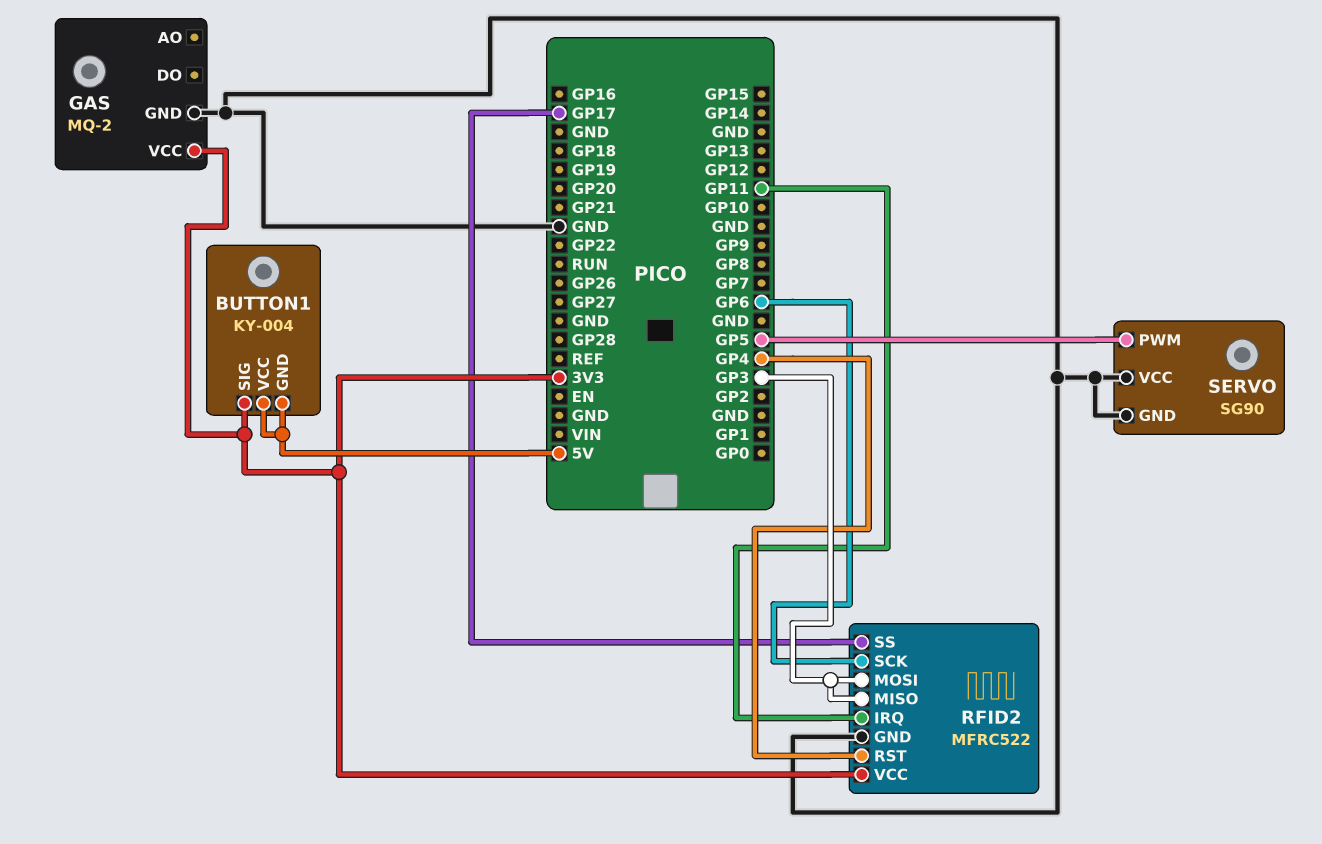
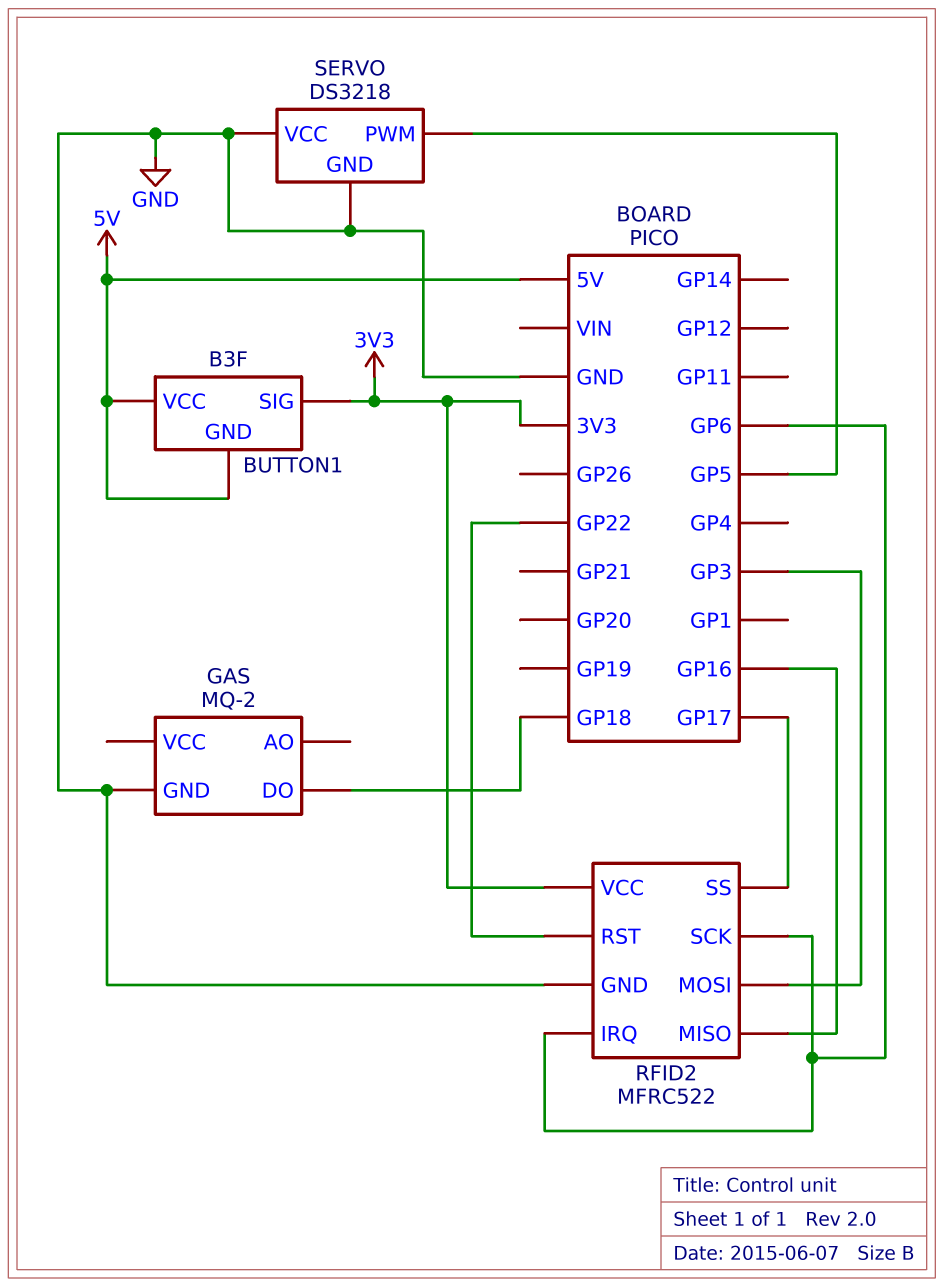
BUTTON1: KY-004 -> B3F
GAS pin DO: none -> GP18
GAS pin VCC: 3V3 -> none
RFID2 pin IRQ: GP11 -> GP6
RFID2 pin MISO: GP3 -> GP16
RFID2 pin RST: GP4 -> GP22
SERVO: SG90 -> DS3218

